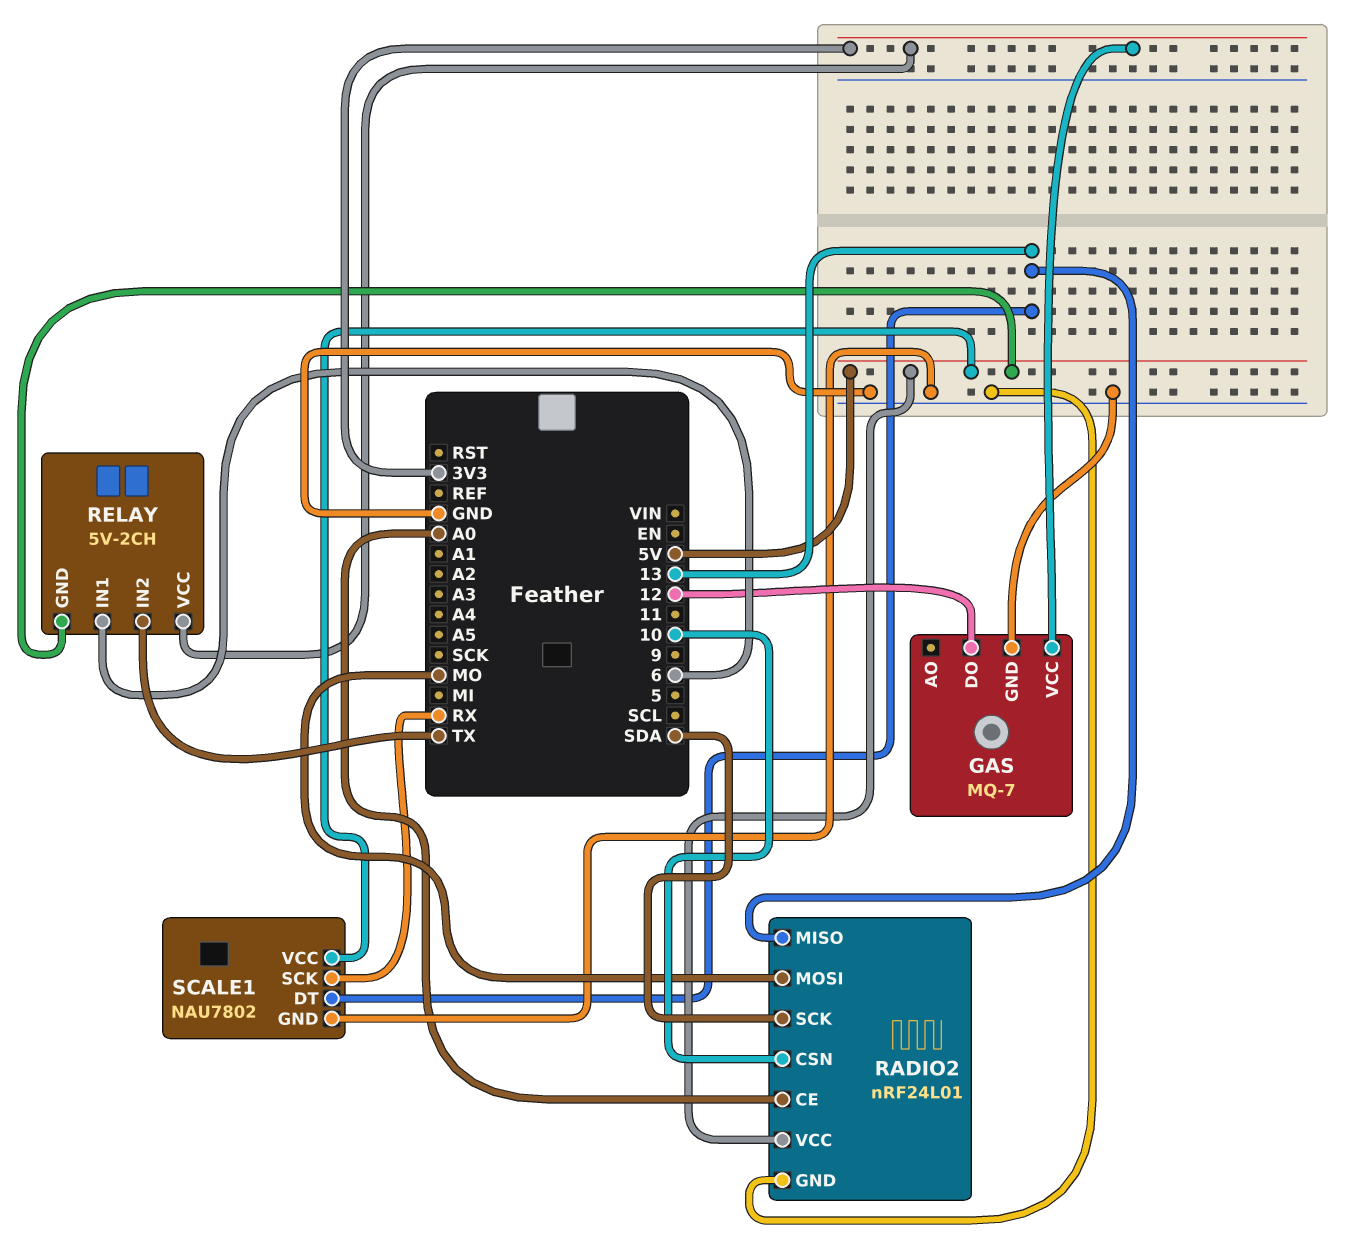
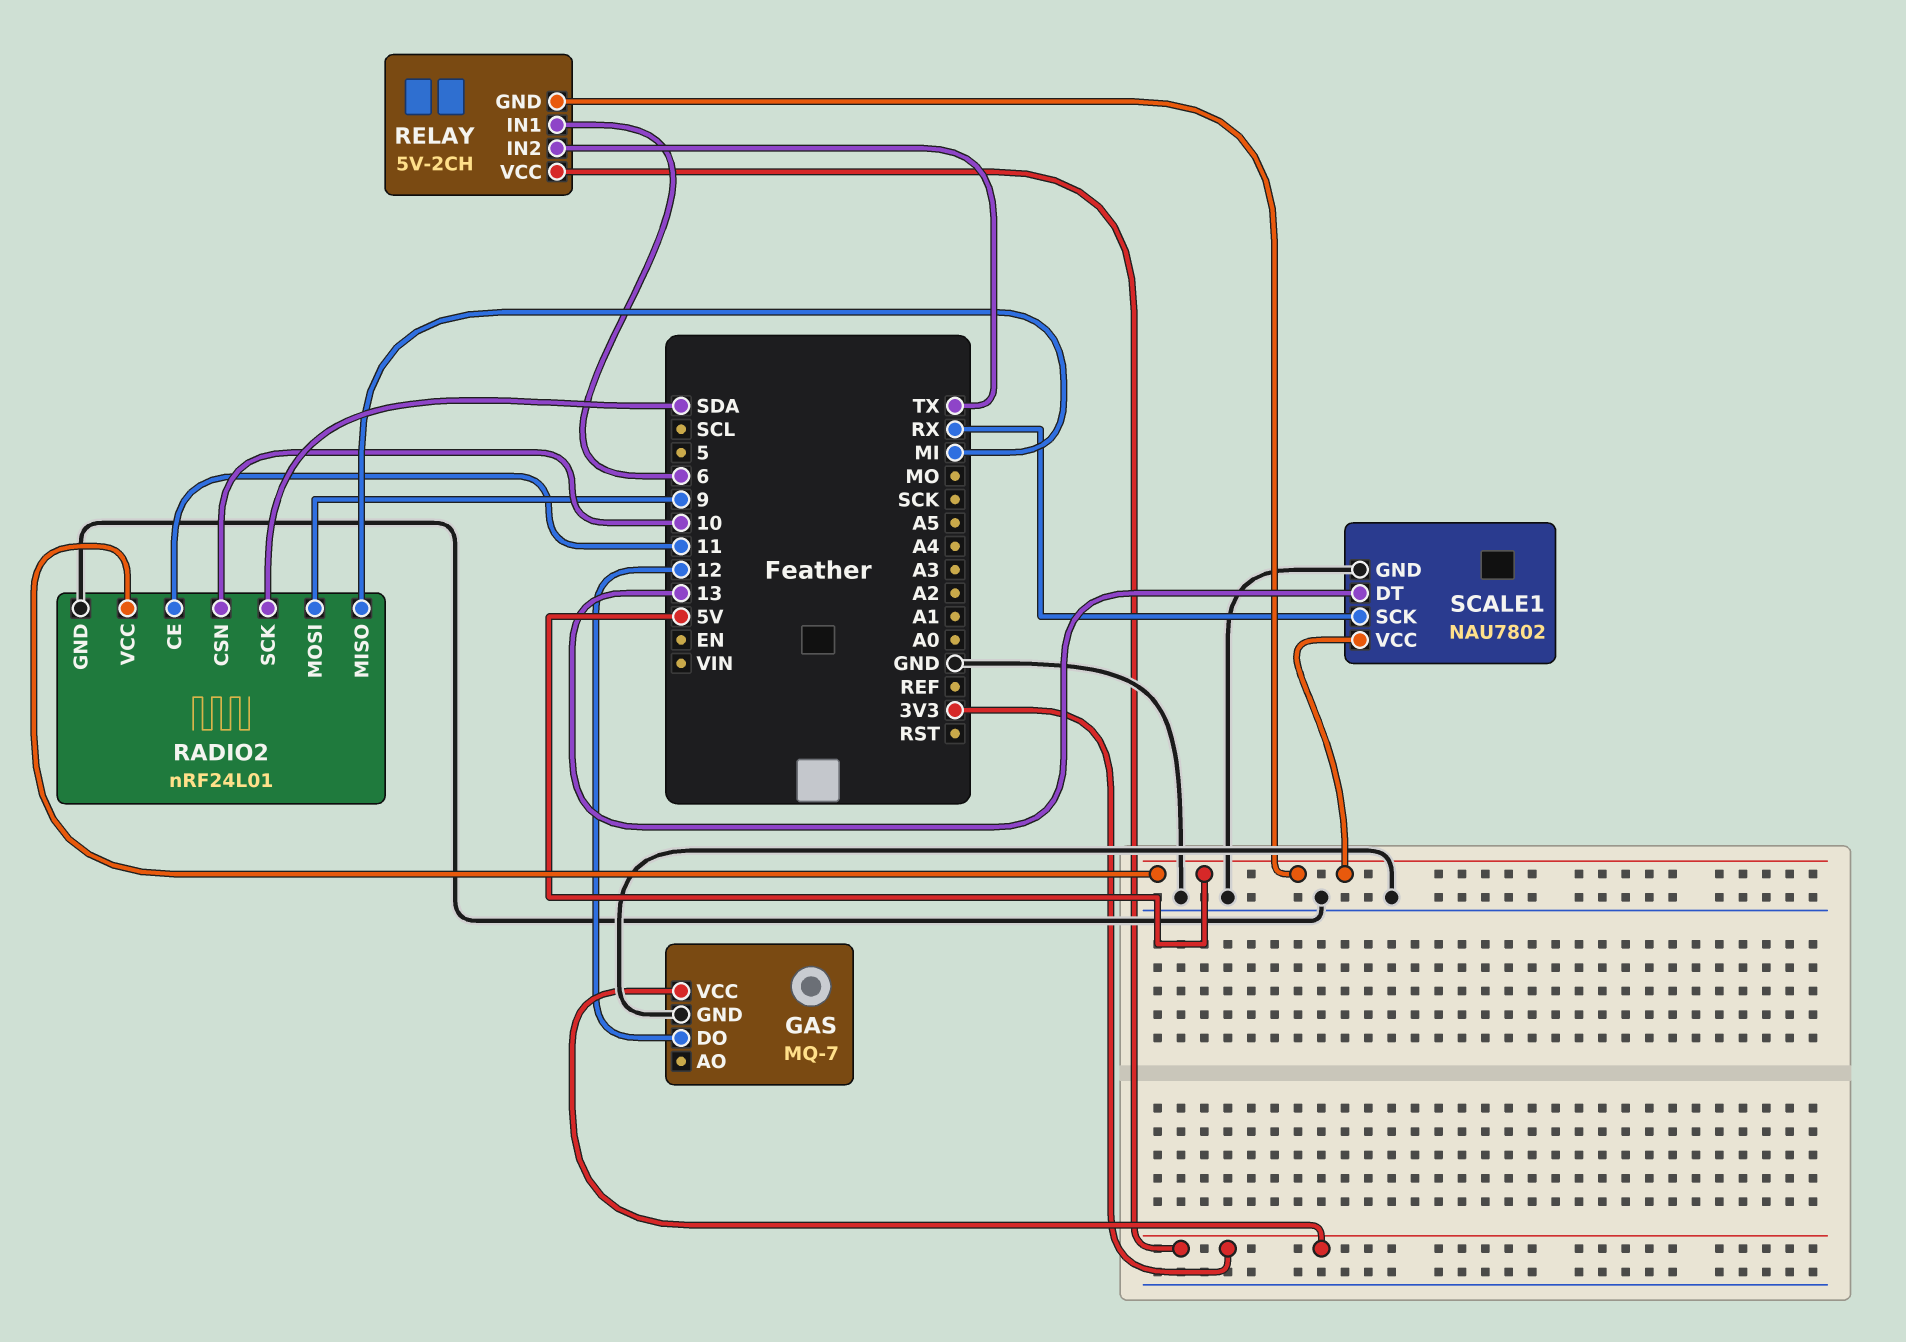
RADIO2 pin CE: A0 -> 11
RADIO2 pin MISO: 13 -> MI
RADIO2 pin MOSI: MO -> 9

